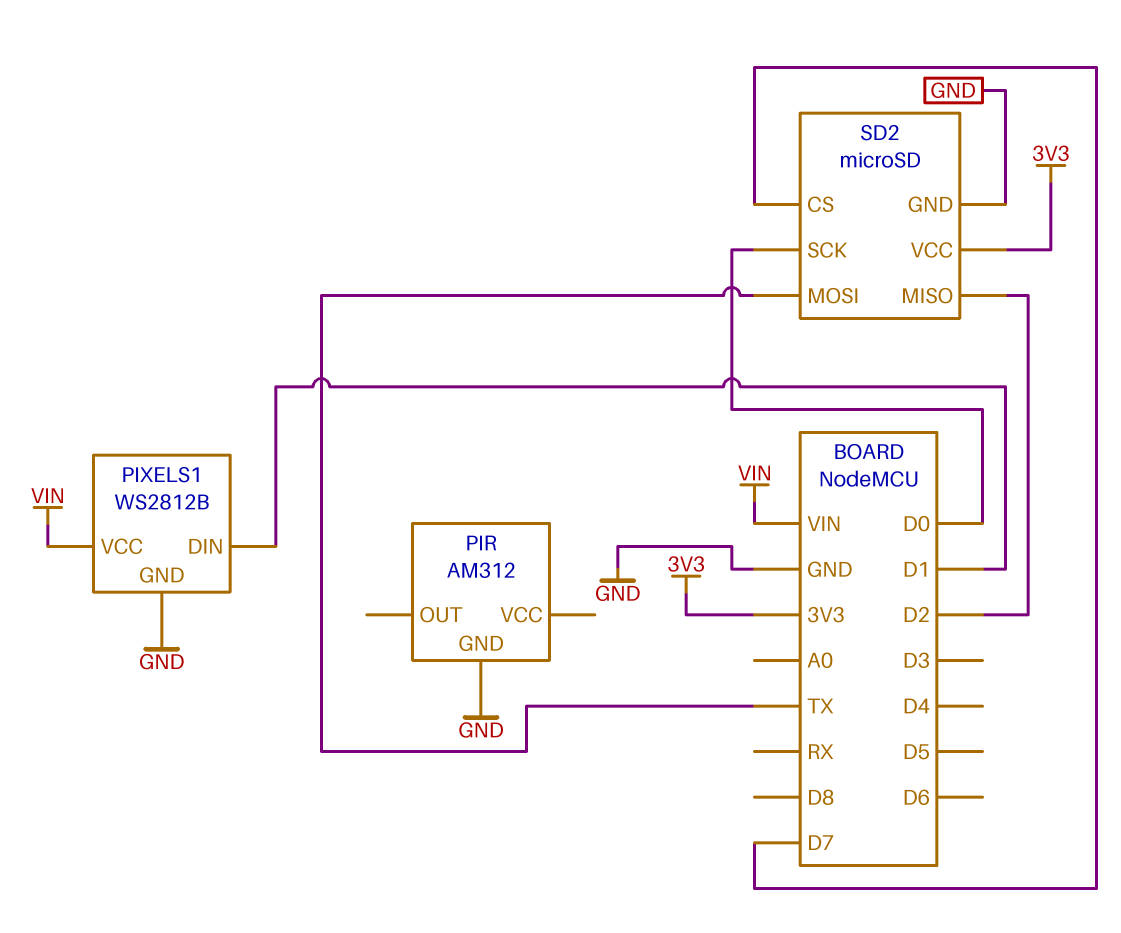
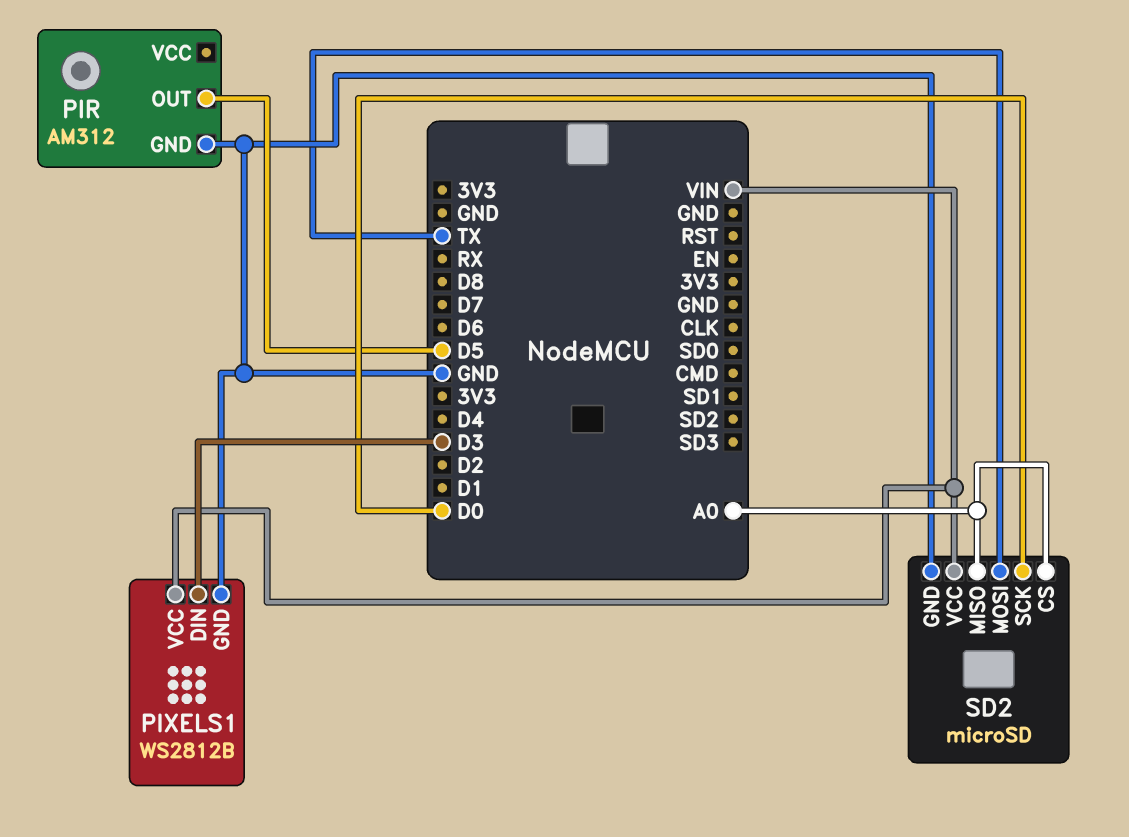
PIR pin OUT: none -> D5
PIXELS1 pin DIN: D1 -> D3
SD2 pin CS: D7 -> A0
SD2 pin MISO: D2 -> A0
SD2 pin VCC: 3V3 -> VIN

